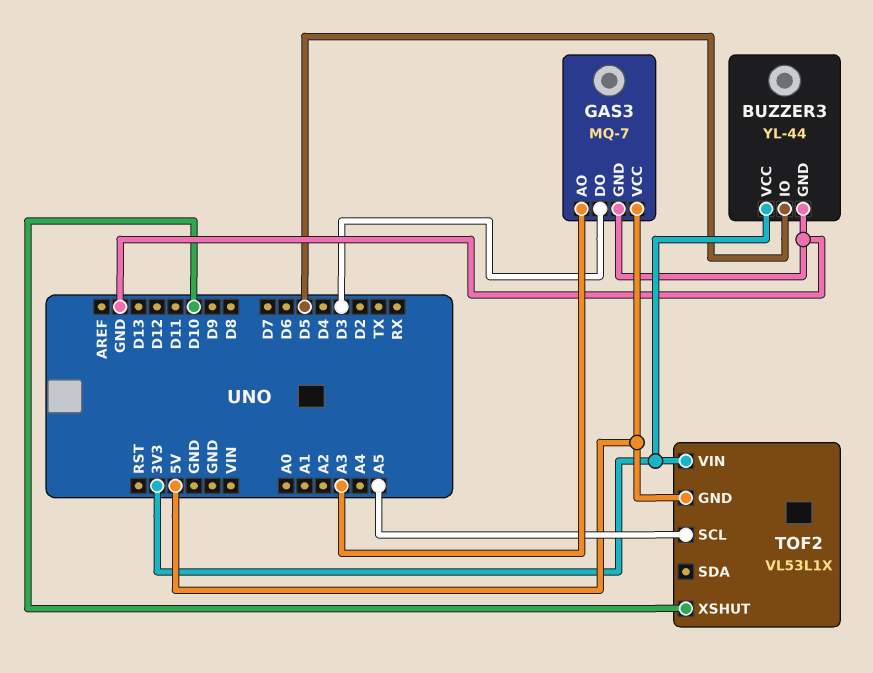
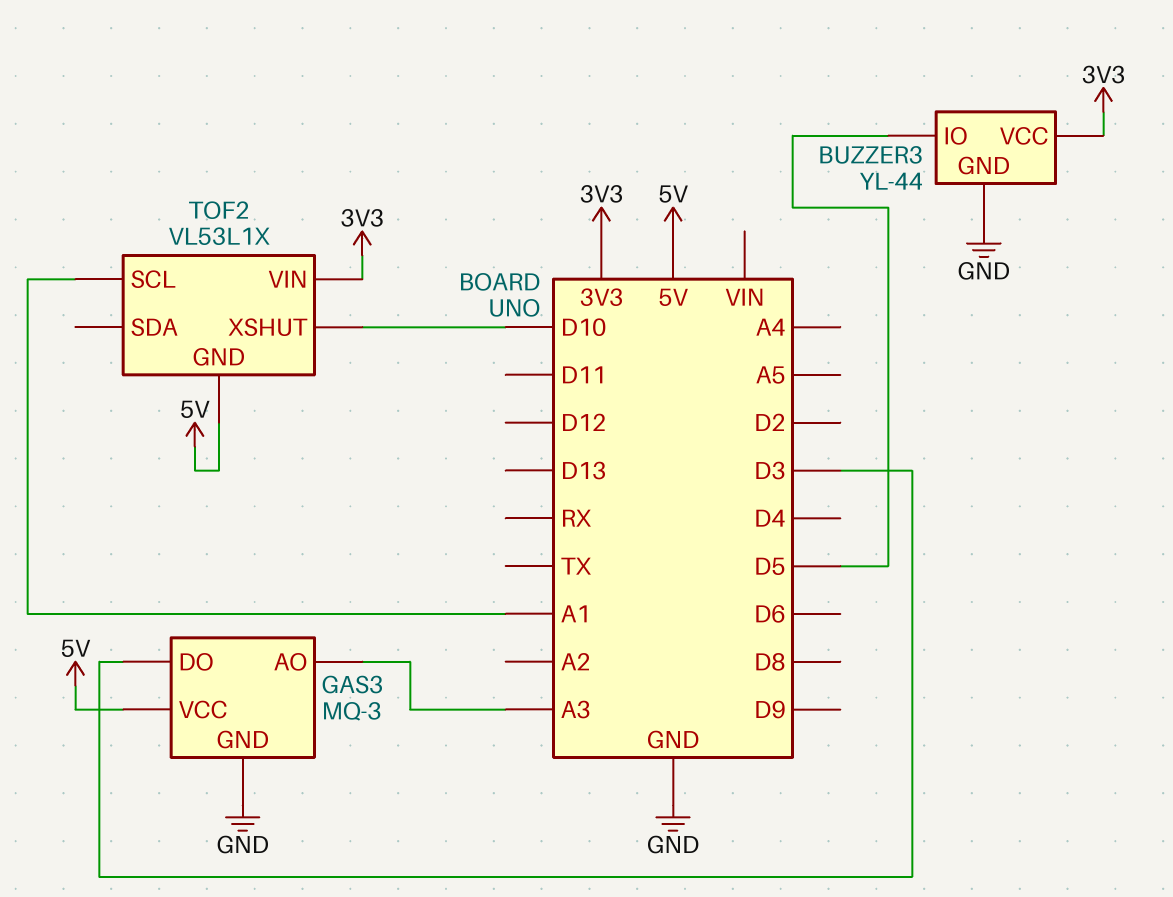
GAS3: MQ-7 -> MQ-3
TOF2 pin SCL: A5 -> A1

